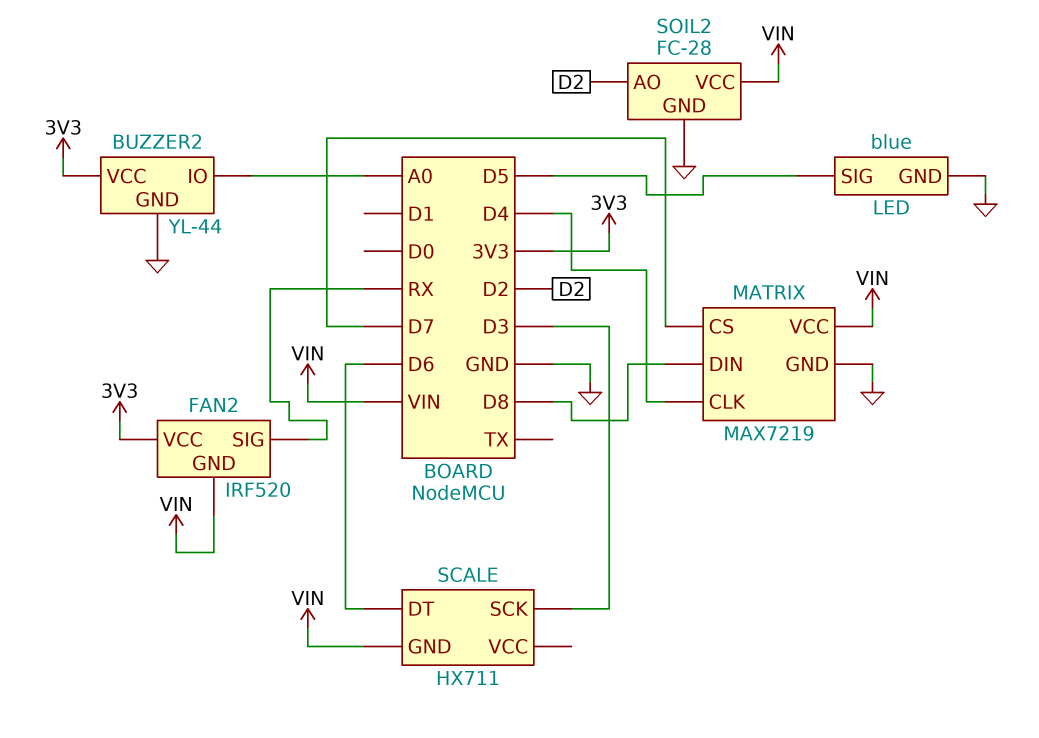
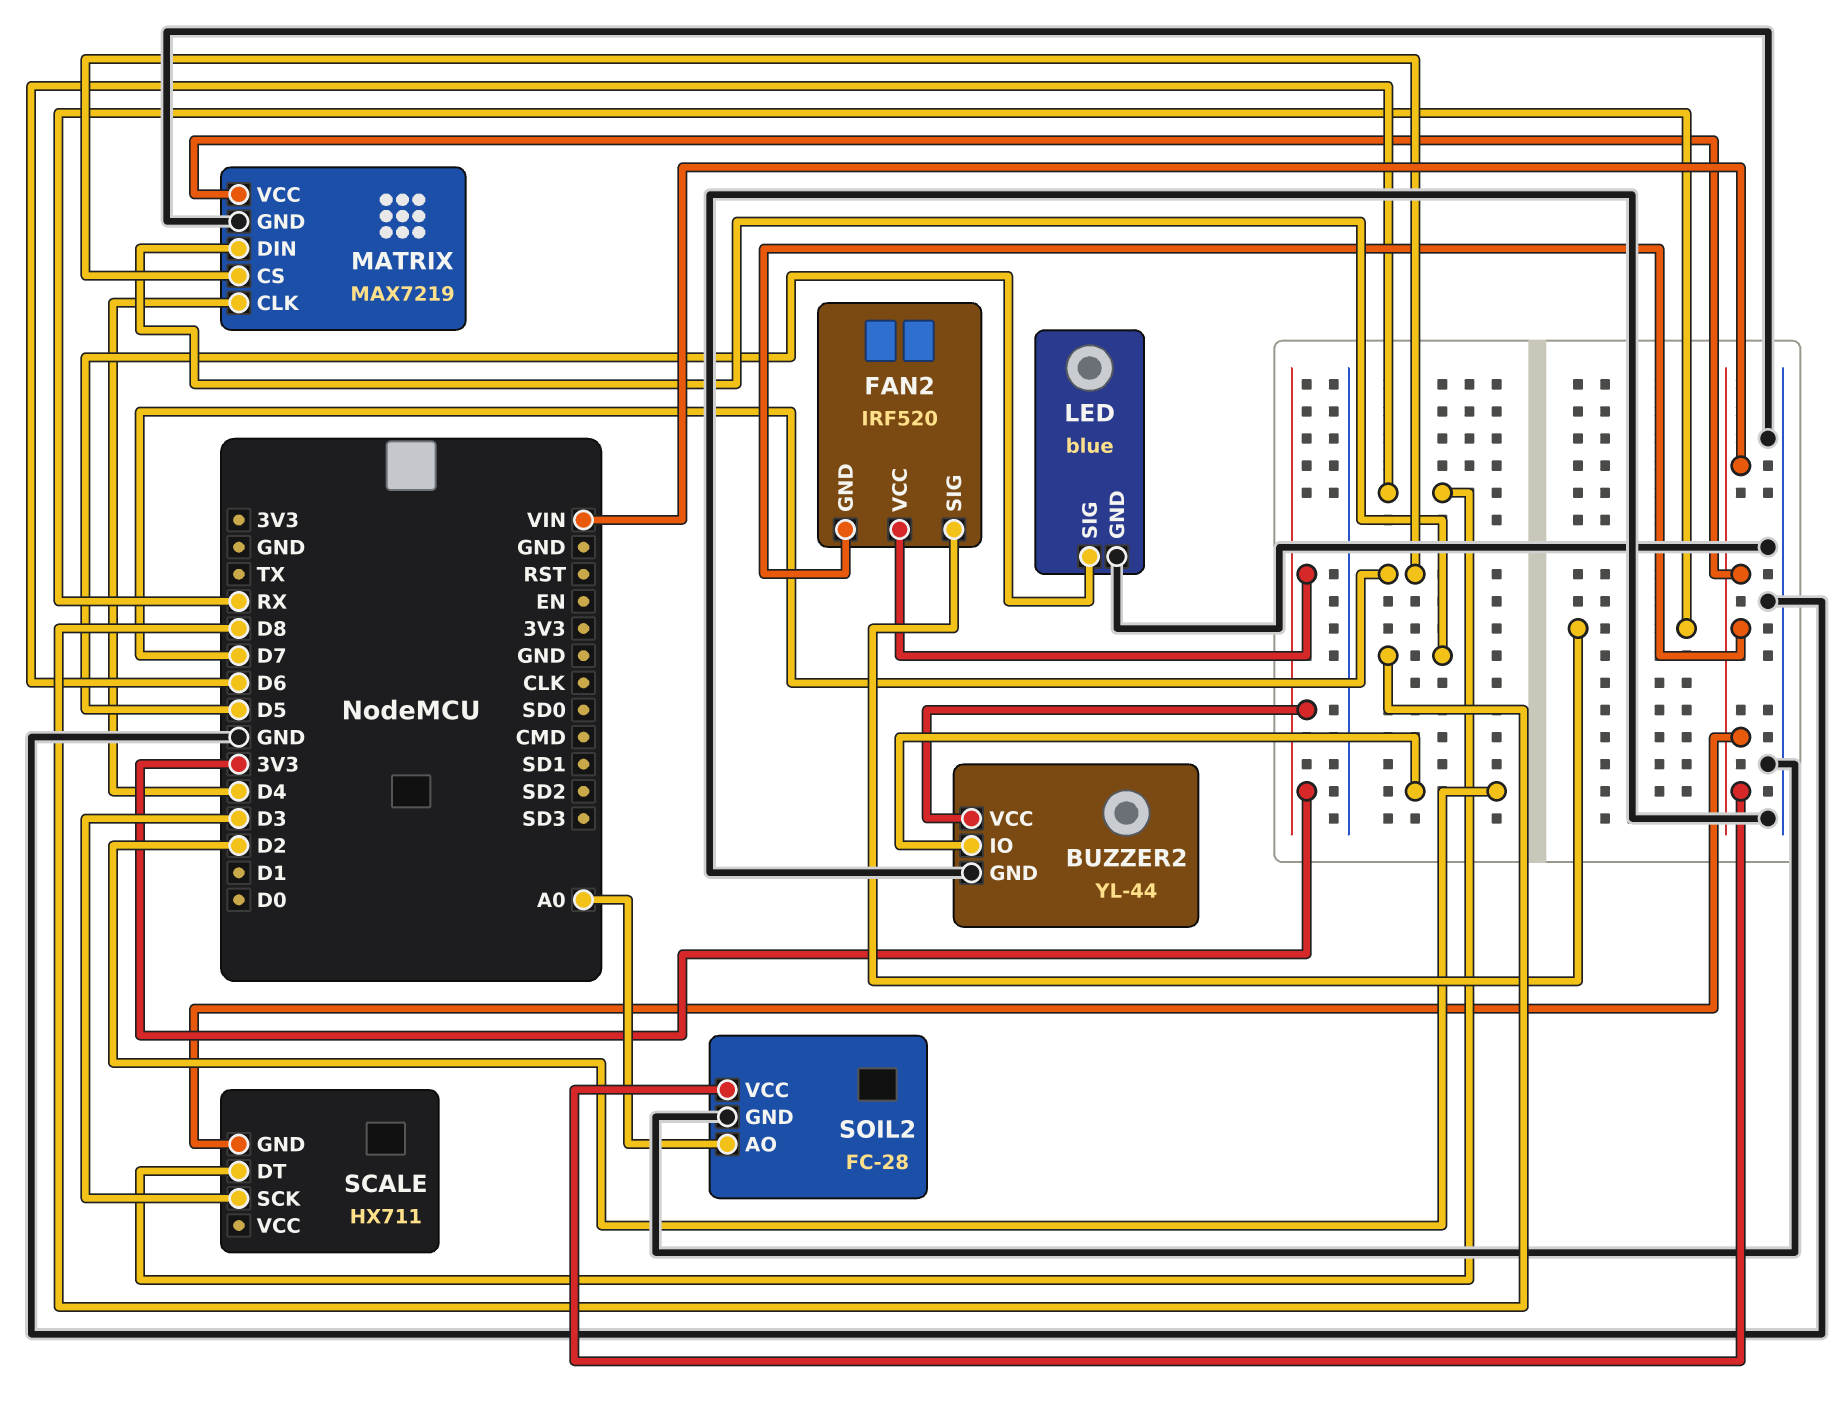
BUZZER2 pin IO: A0 -> D2
SOIL2 pin AO: D2 -> A0

